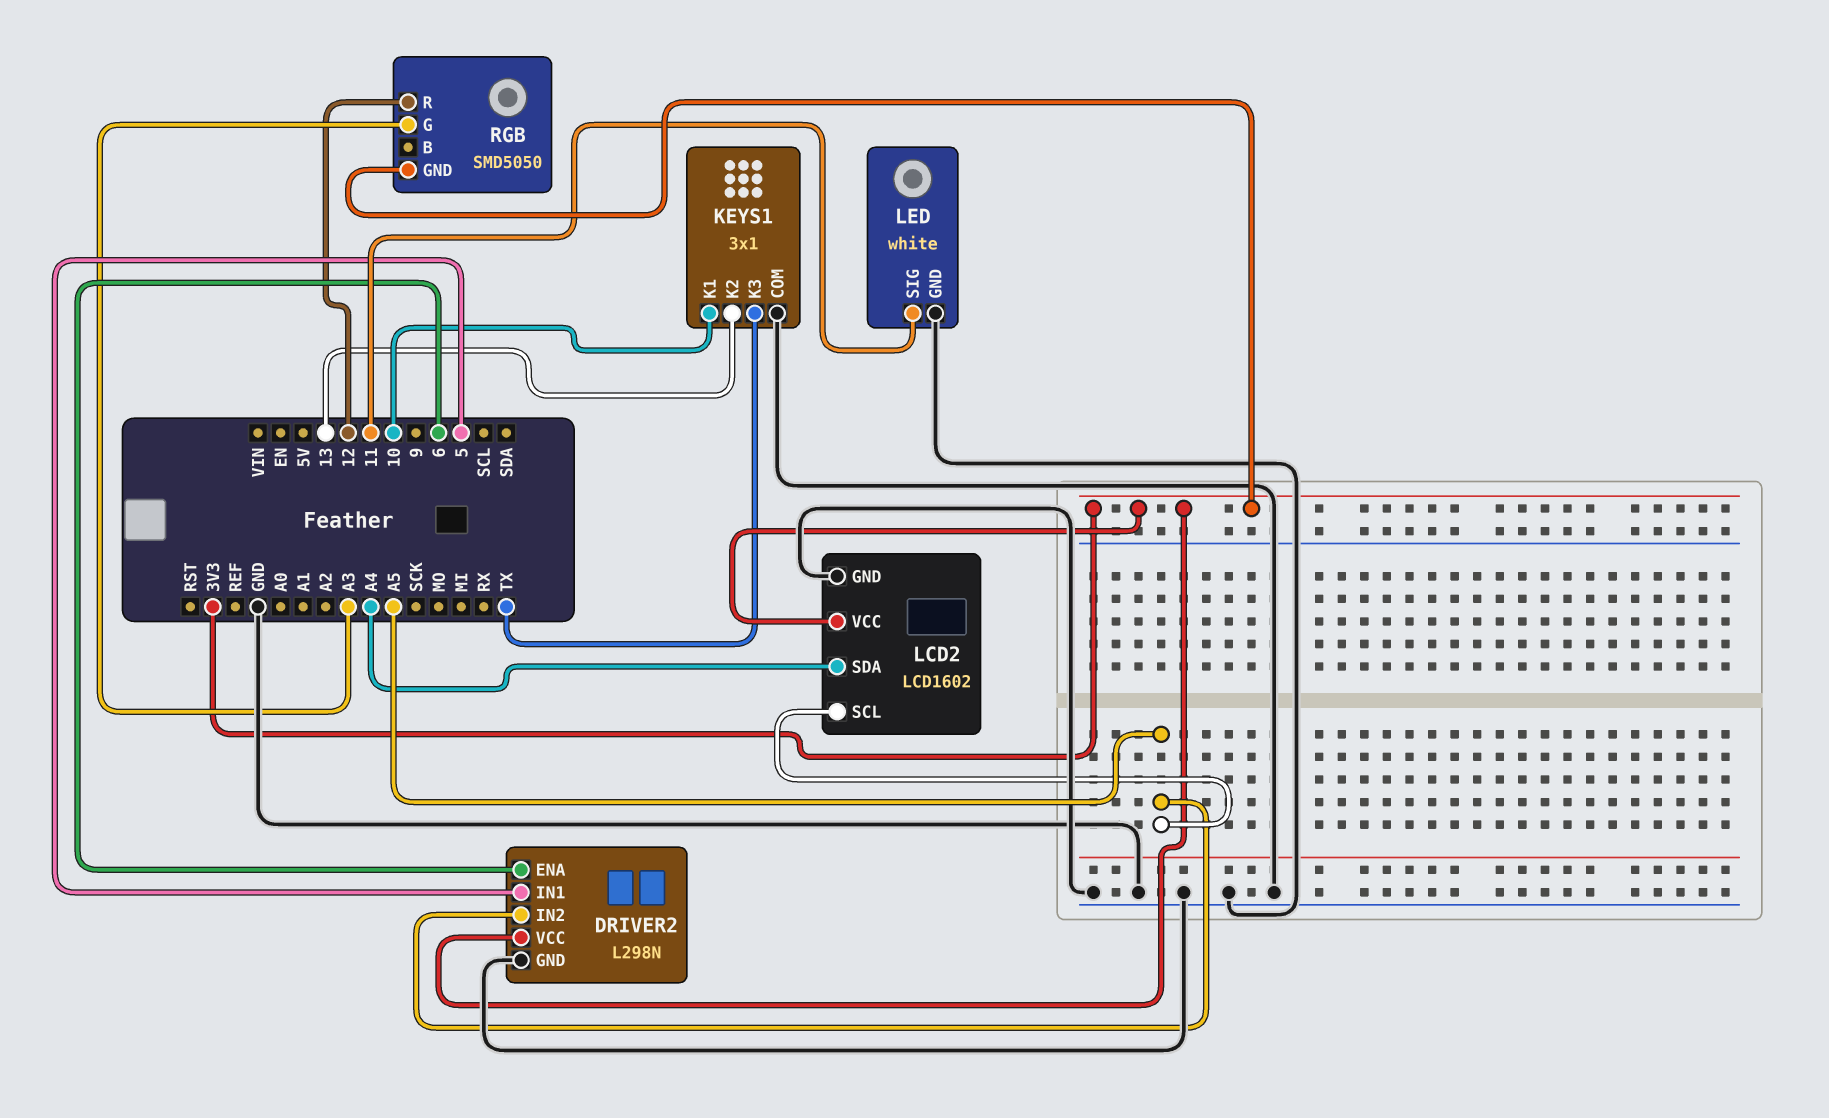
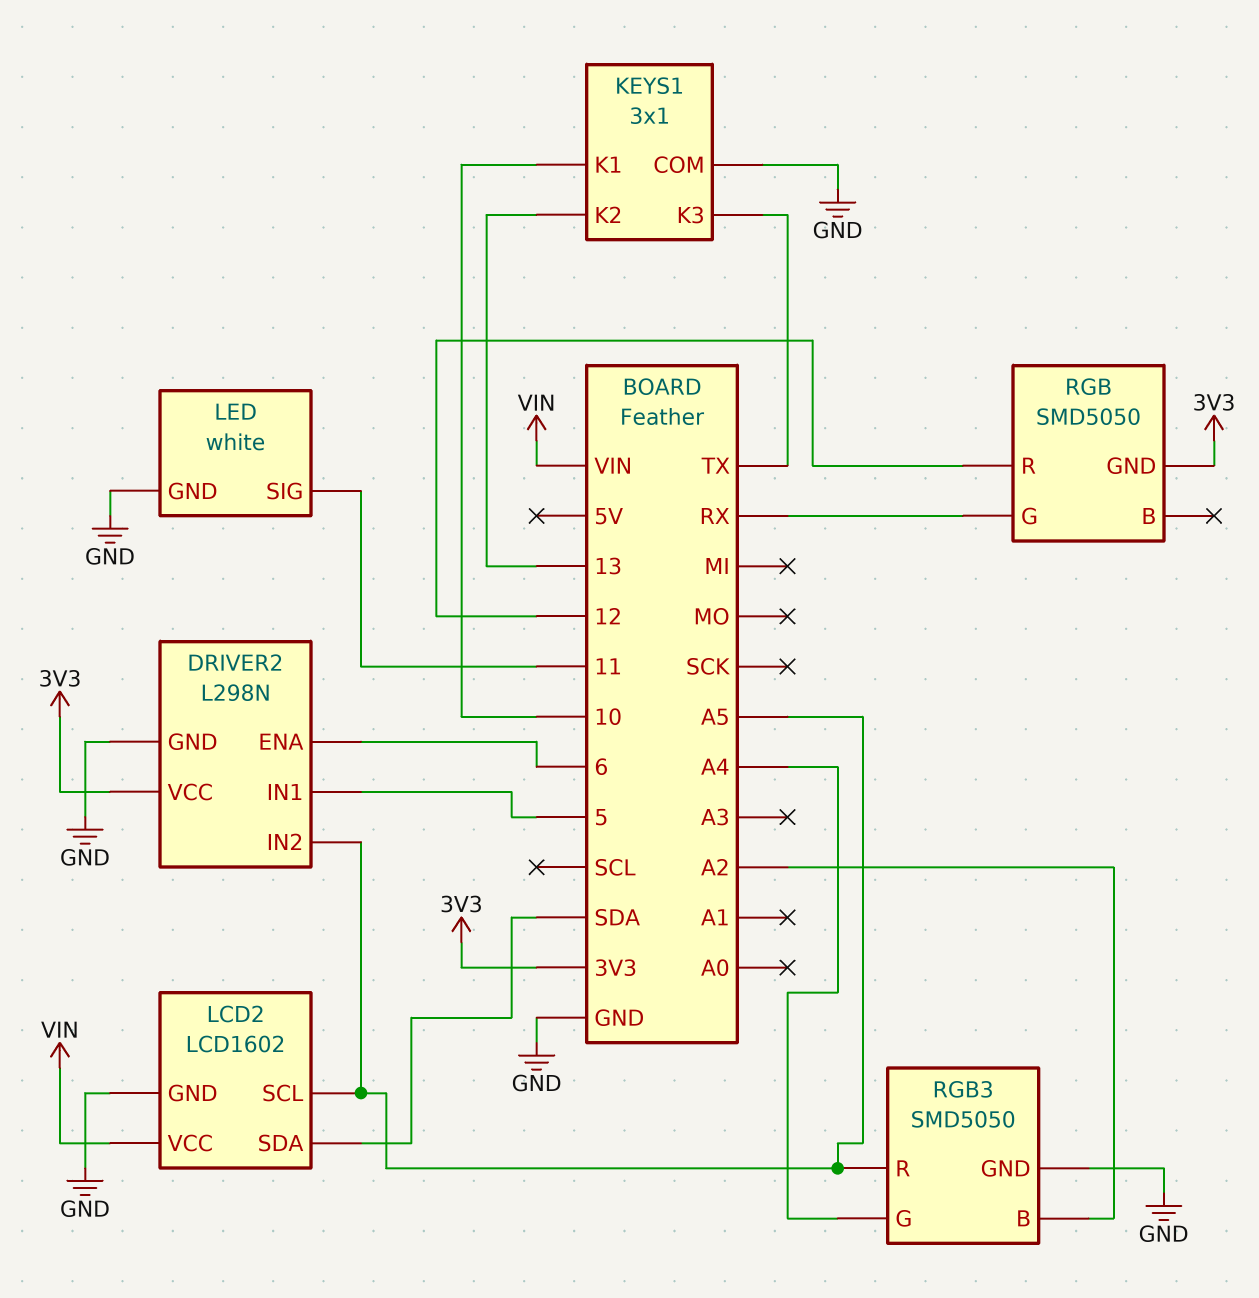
LCD2 pin SDA: A4 -> SDA
LCD2 pin VCC: 3V3 -> VIN
RGB pin G: A3 -> RX
RGB3: none -> SMD5050
RGB3 pin B: none -> A2
RGB3 pin G: none -> A4
RGB3 pin GND: none -> GND
RGB3 pin R: none -> A5

